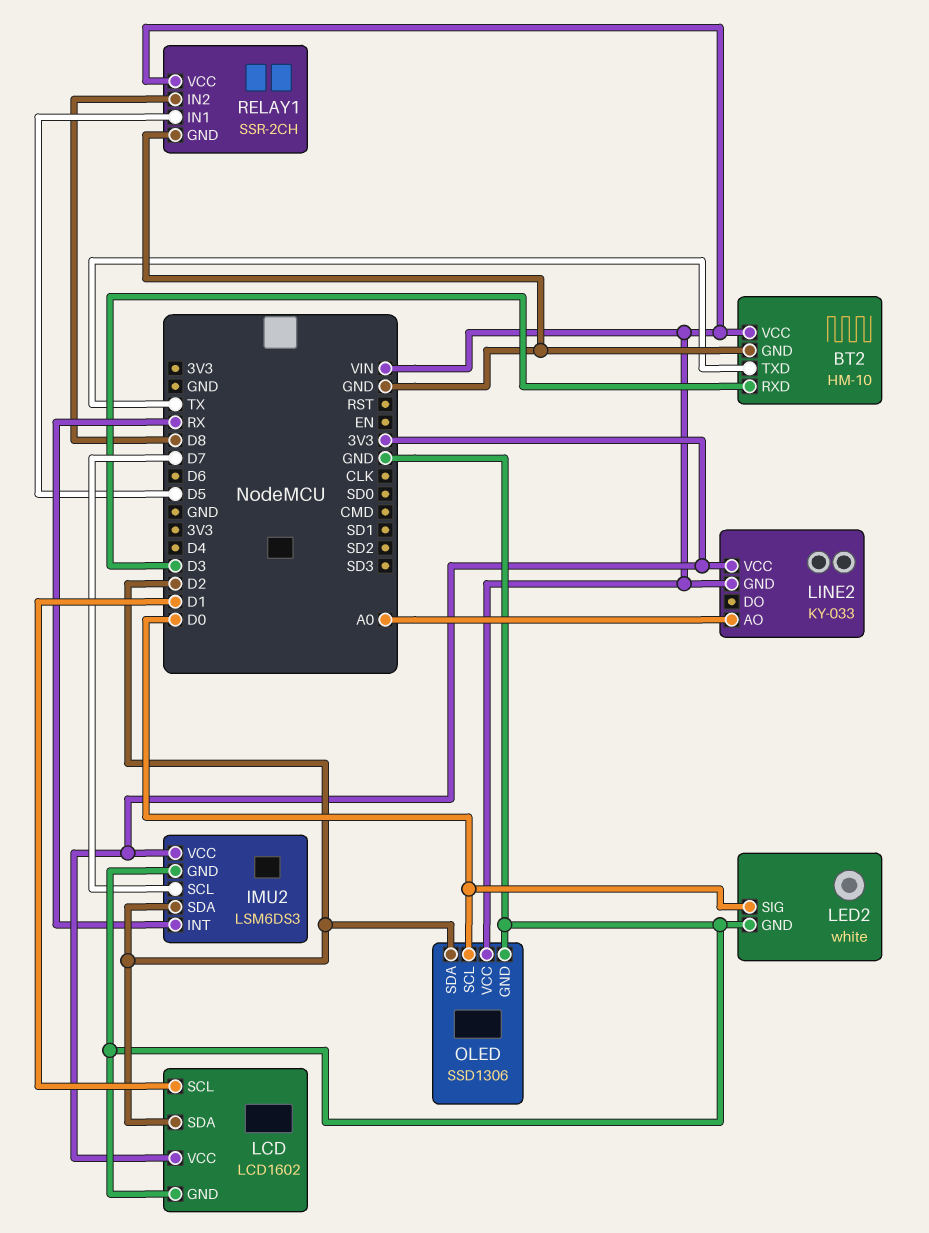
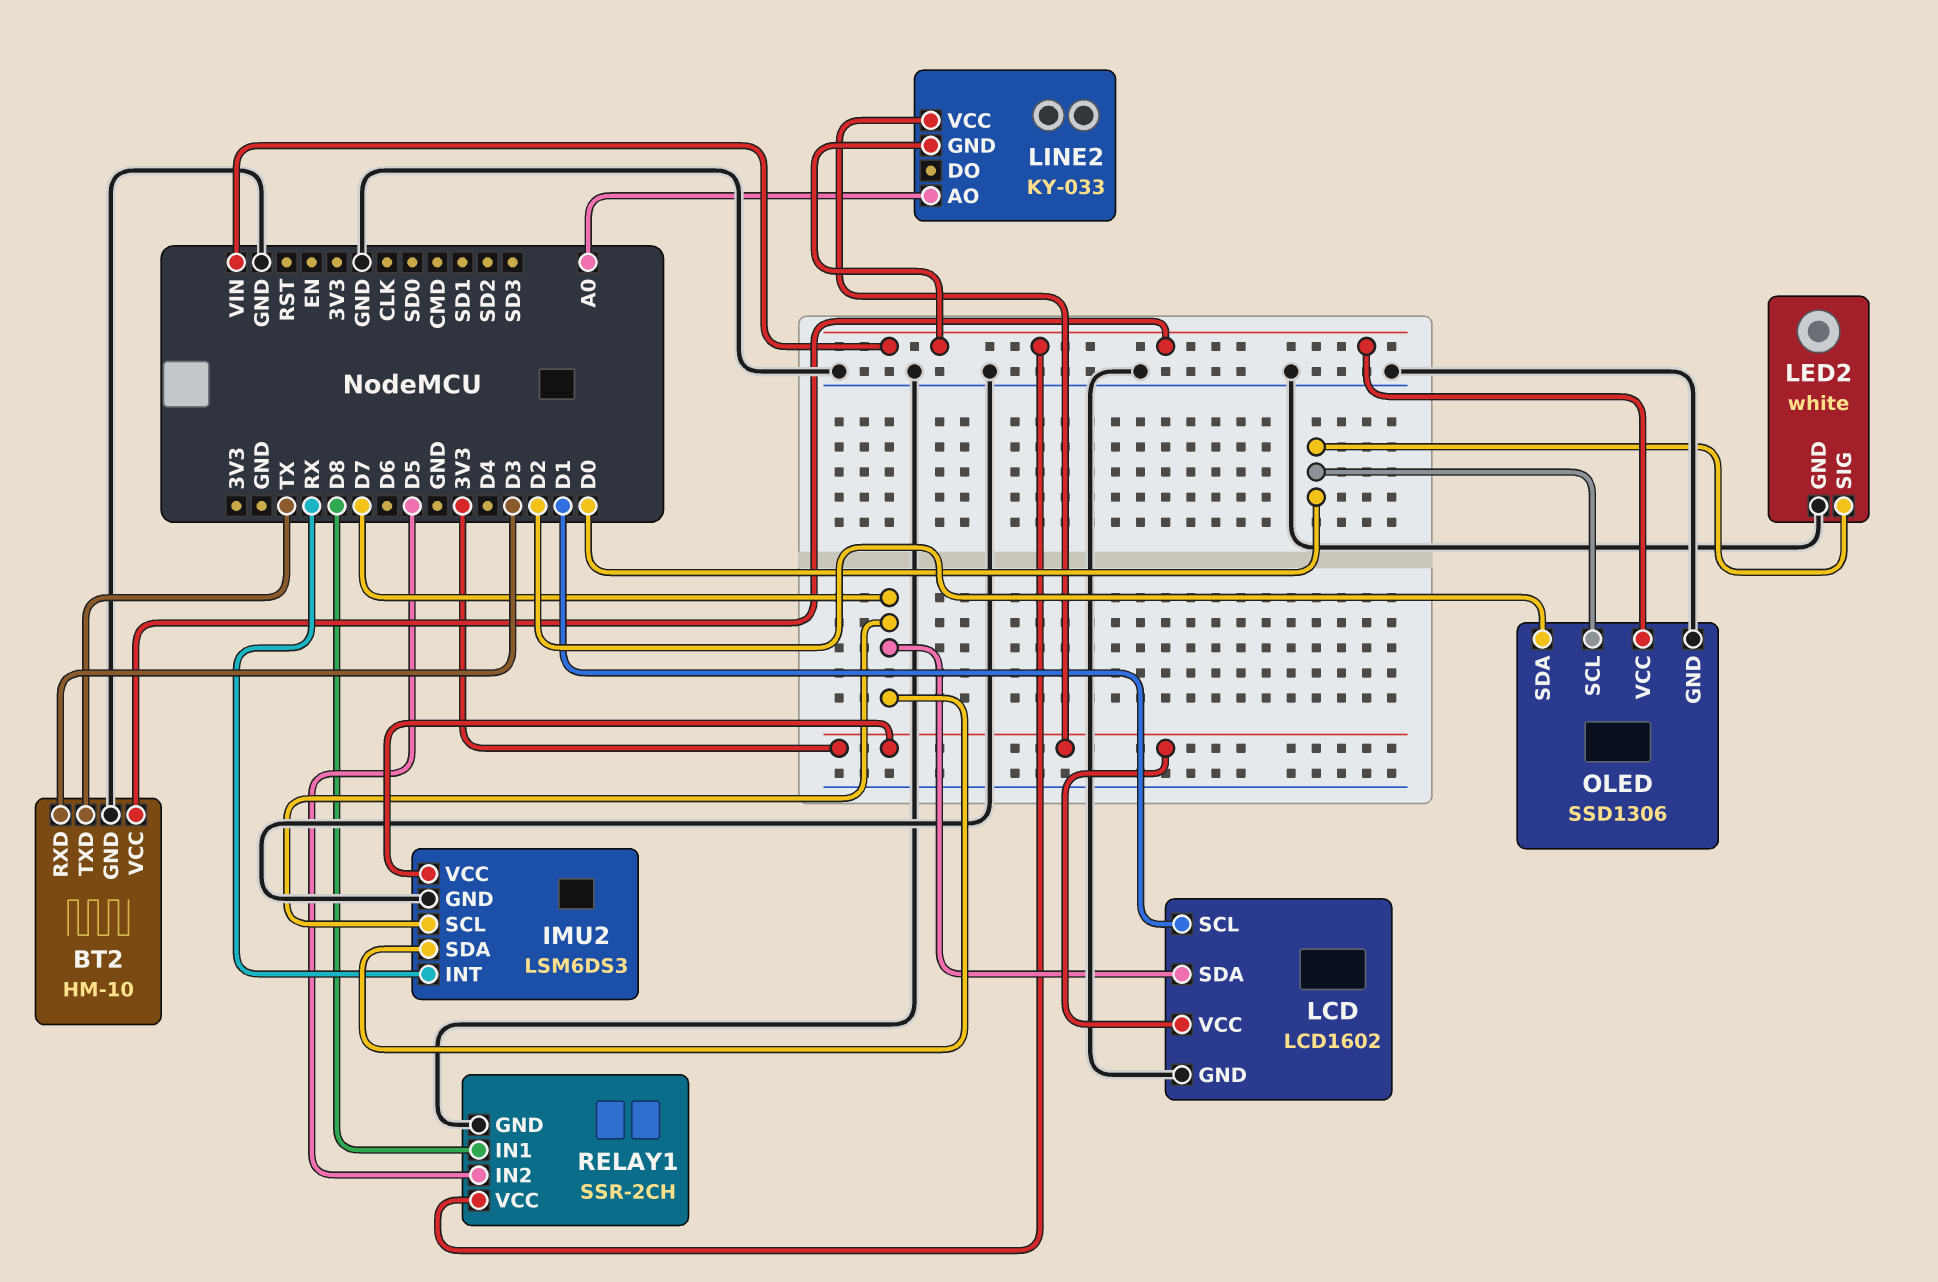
IMU2 pin SDA: D2 -> D7
LCD pin SDA: D2 -> D7
RELAY1 pin IN1: D5 -> D8
RELAY1 pin IN2: D8 -> D5

